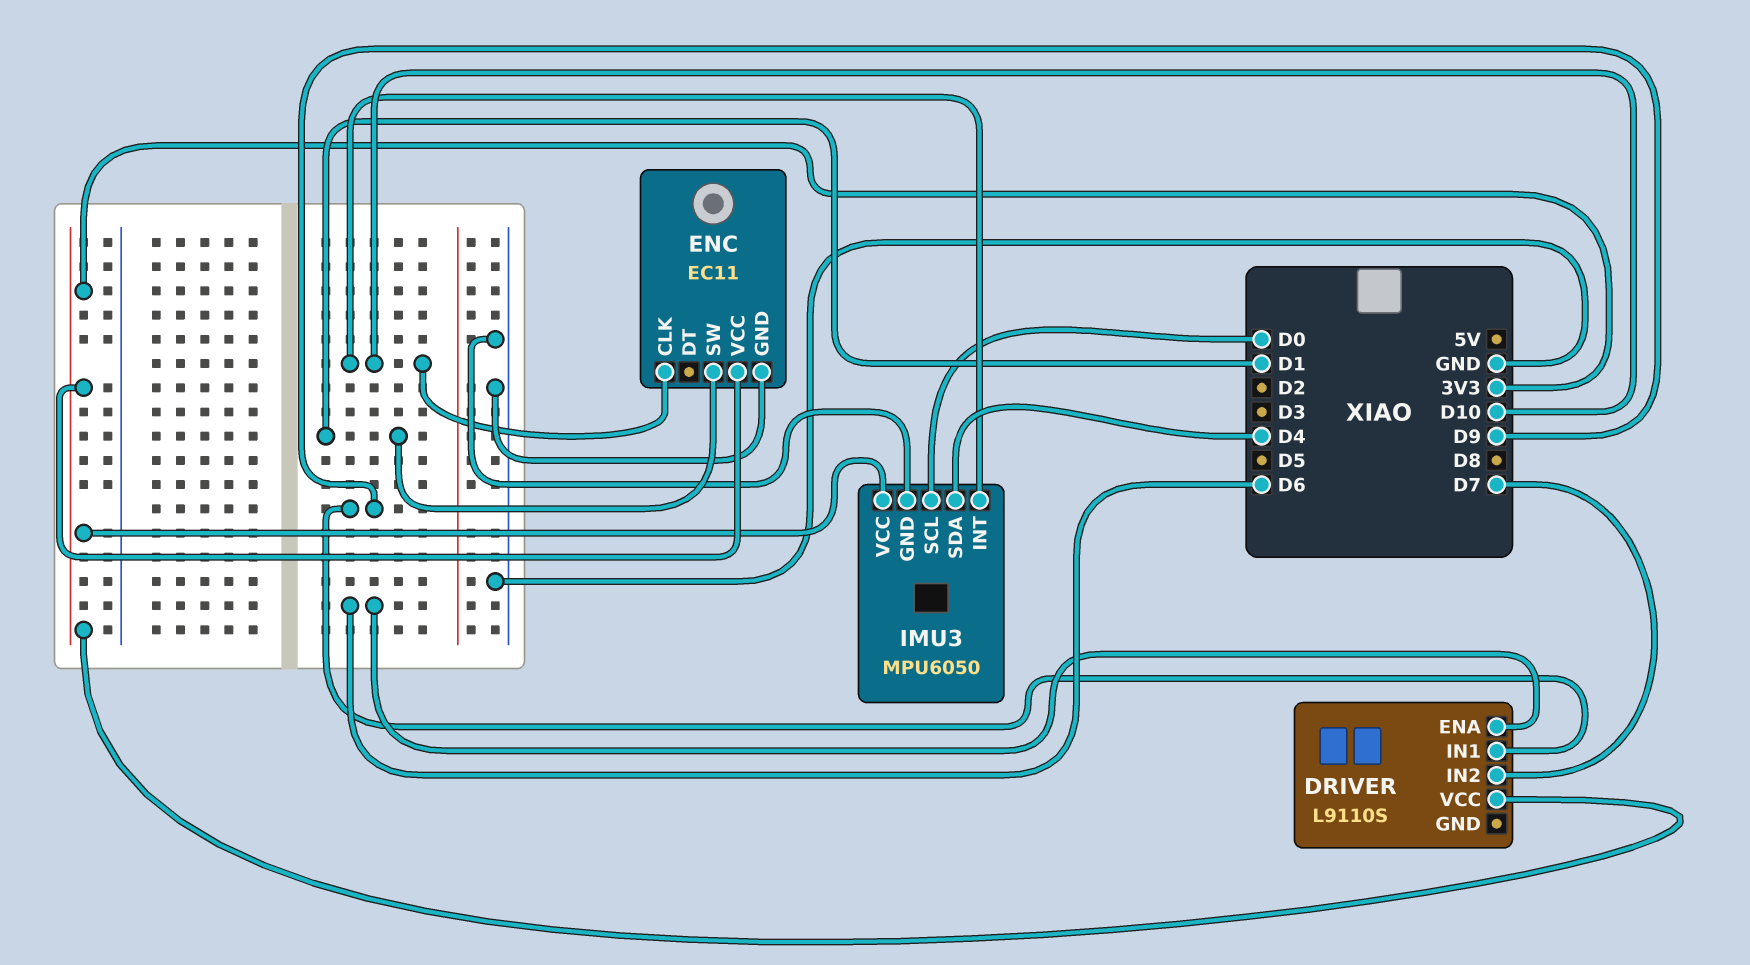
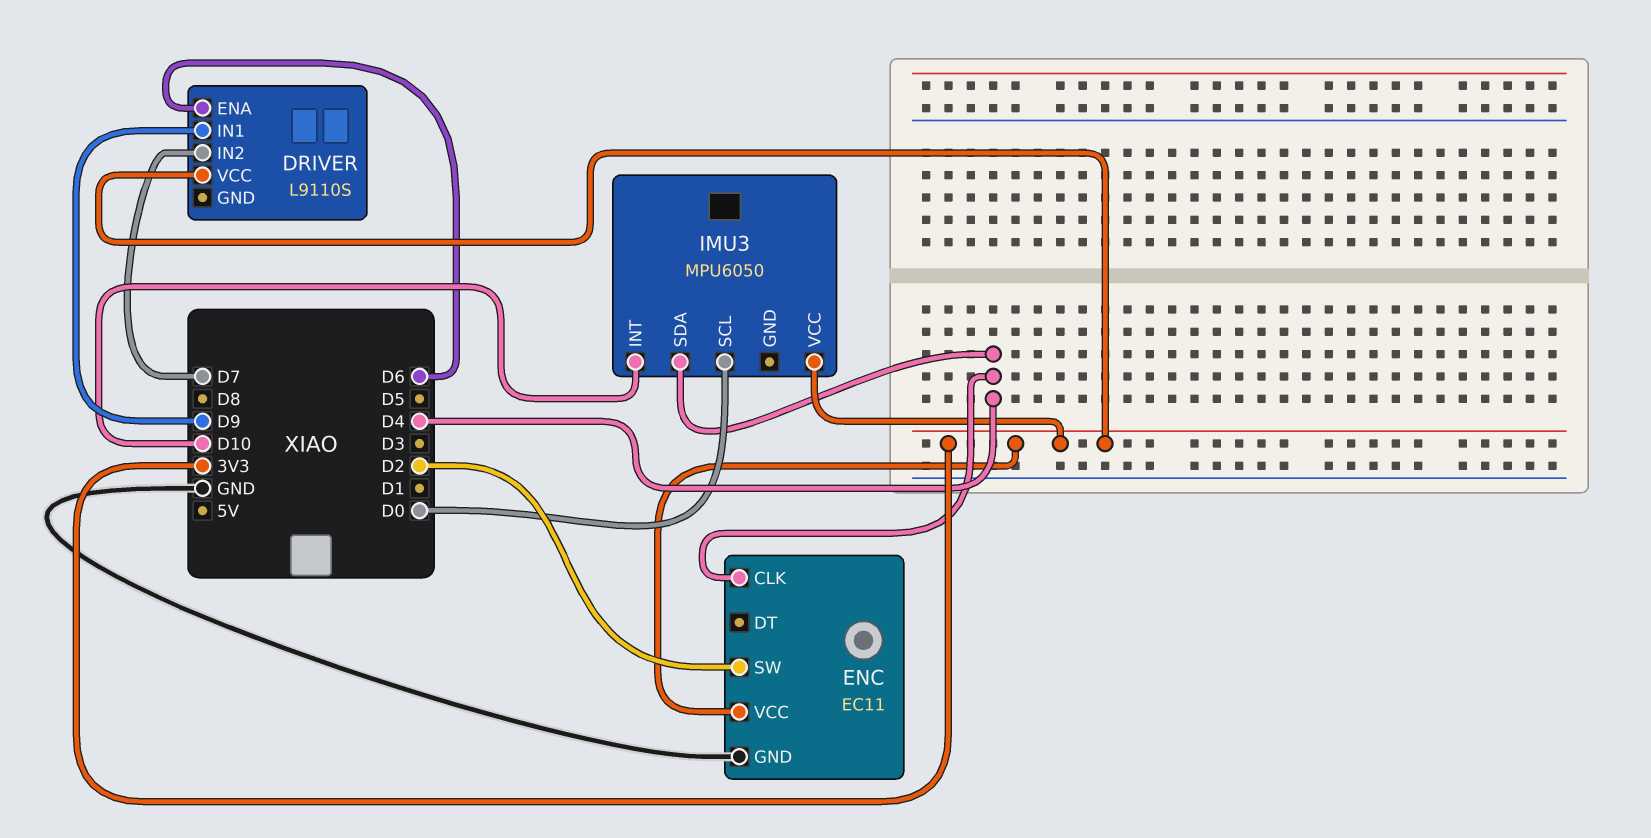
ENC pin CLK: D10 -> D4
ENC pin SW: D1 -> D2
IMU3 pin GND: GND -> none

